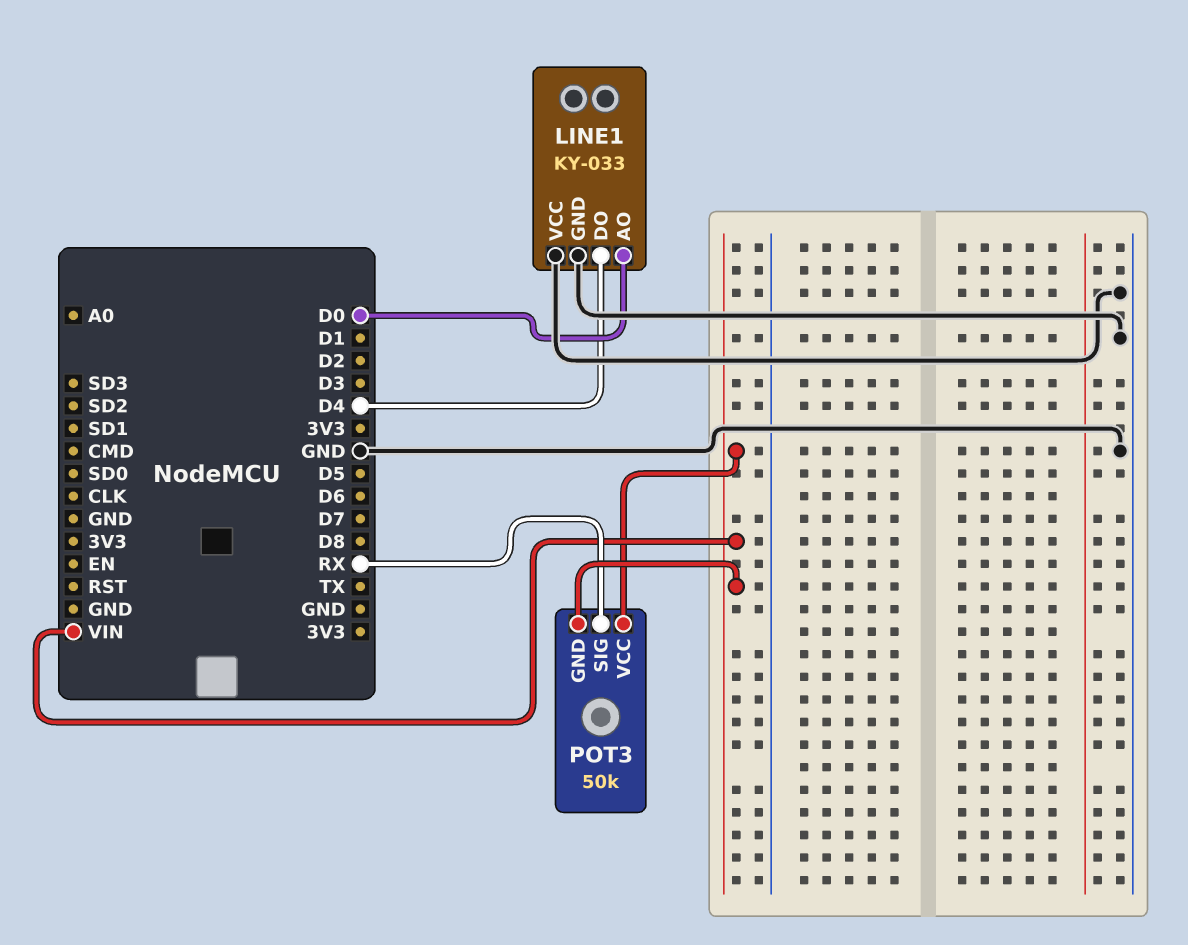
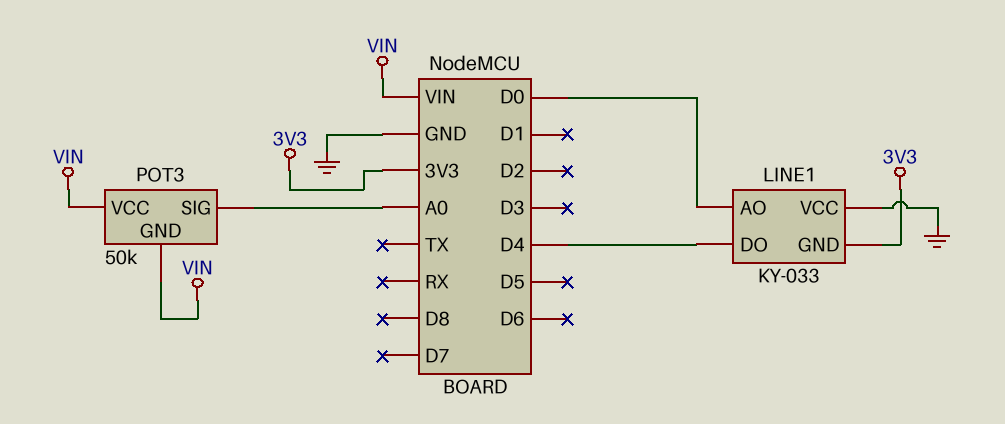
LINE1 pin GND: GND -> 3V3
POT3 pin SIG: RX -> A0

